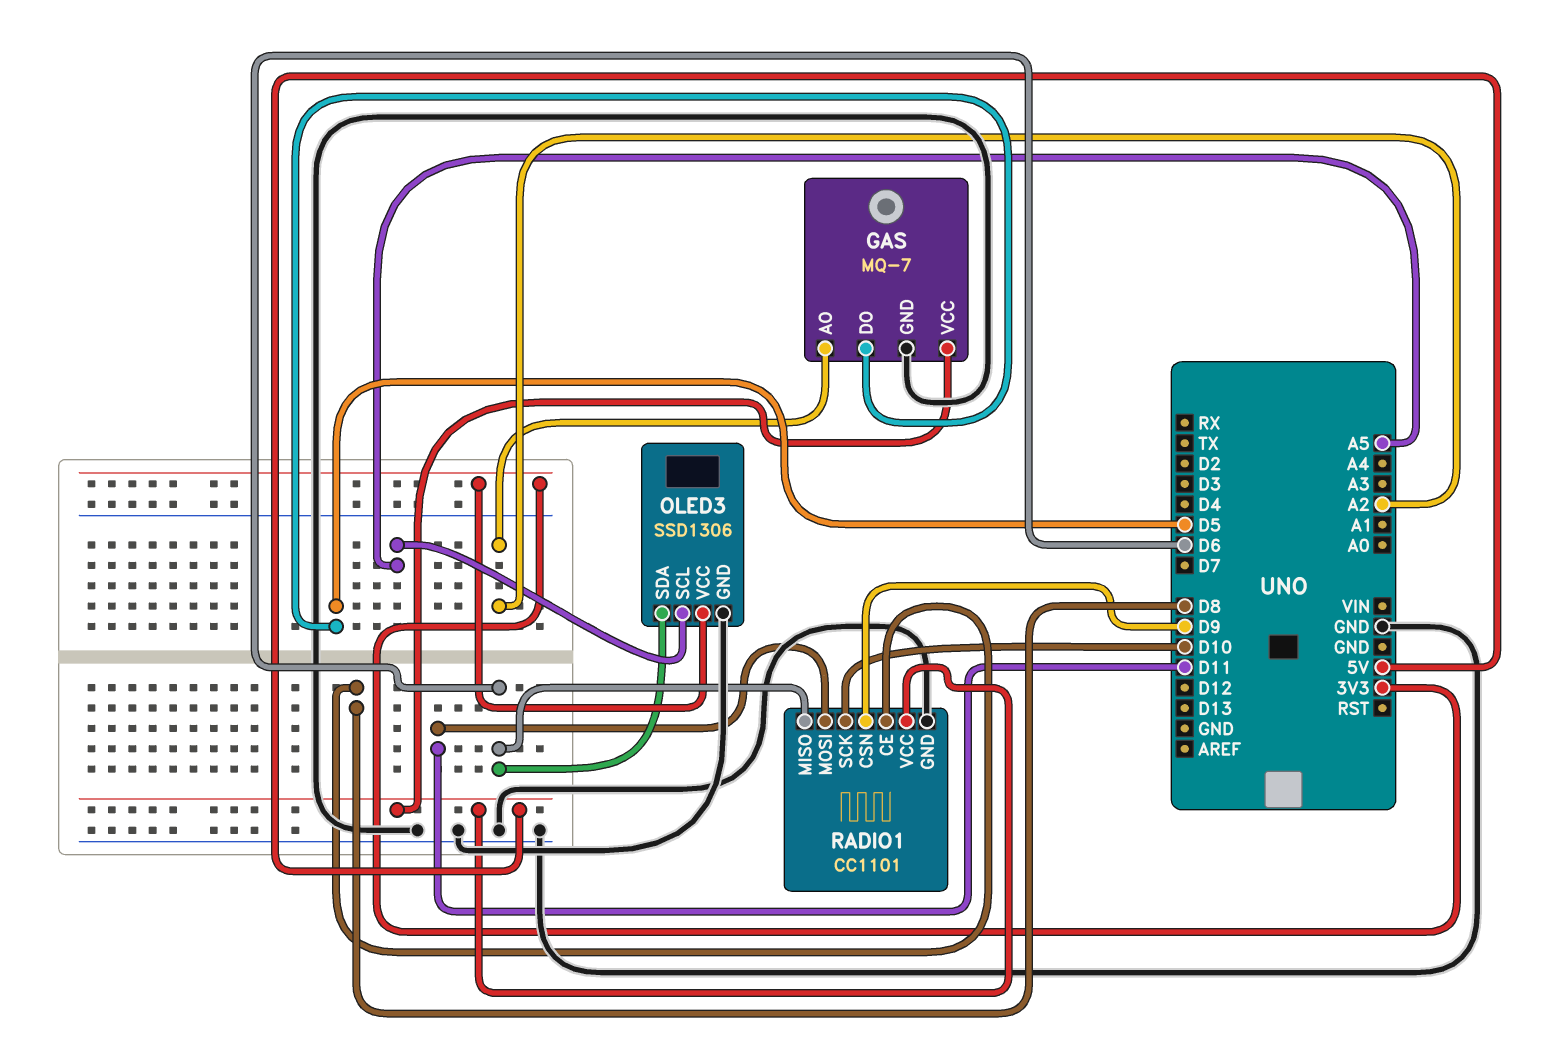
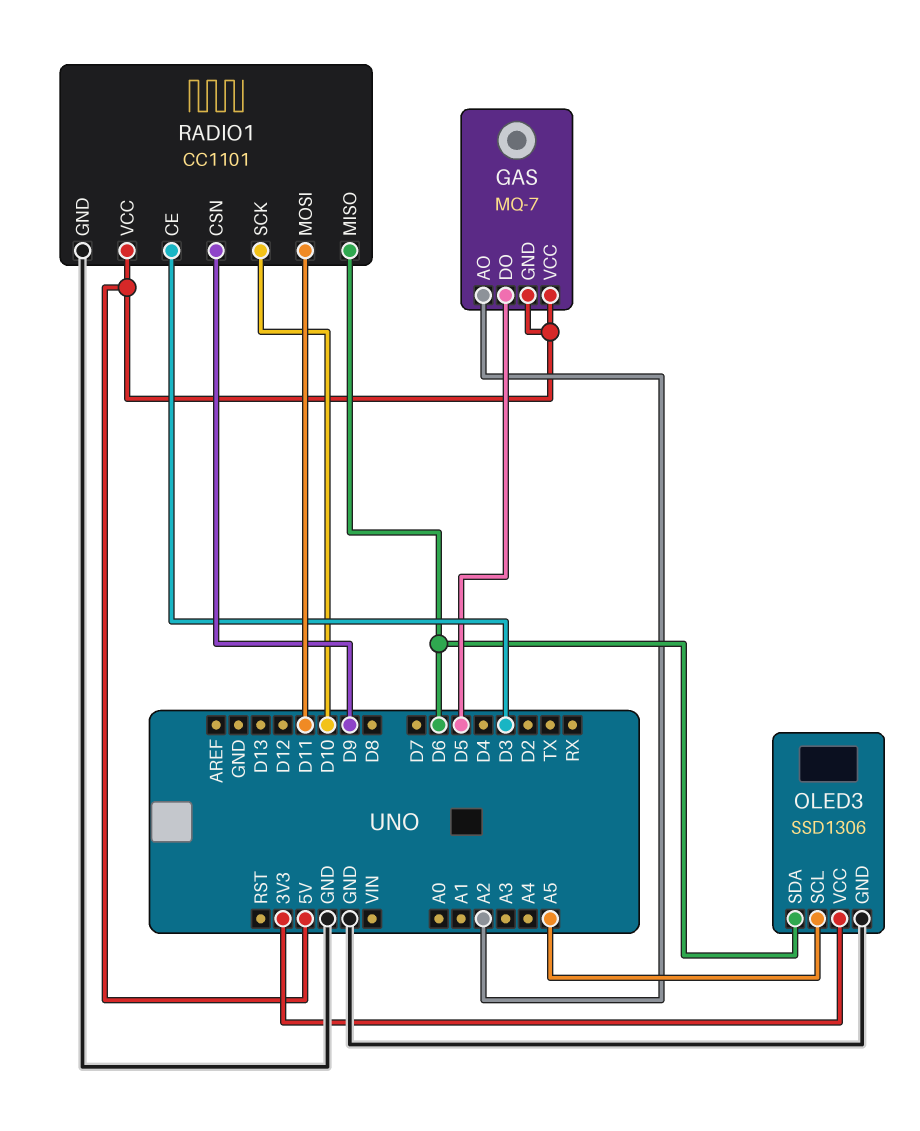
GAS pin GND: GND -> 5V
RADIO1 pin CE: D8 -> D3

